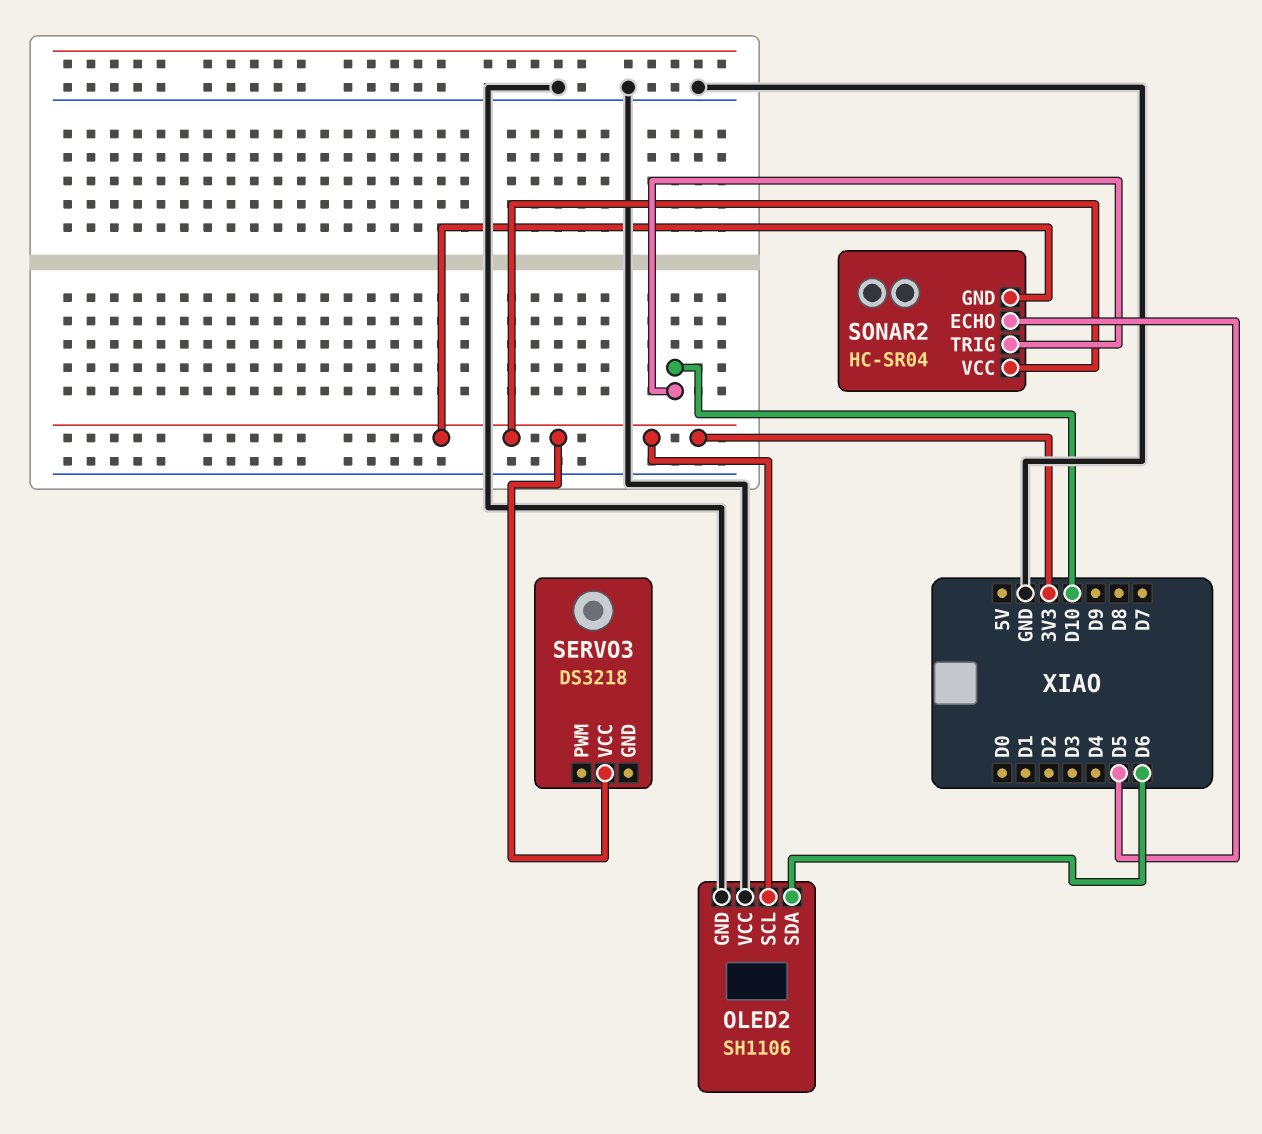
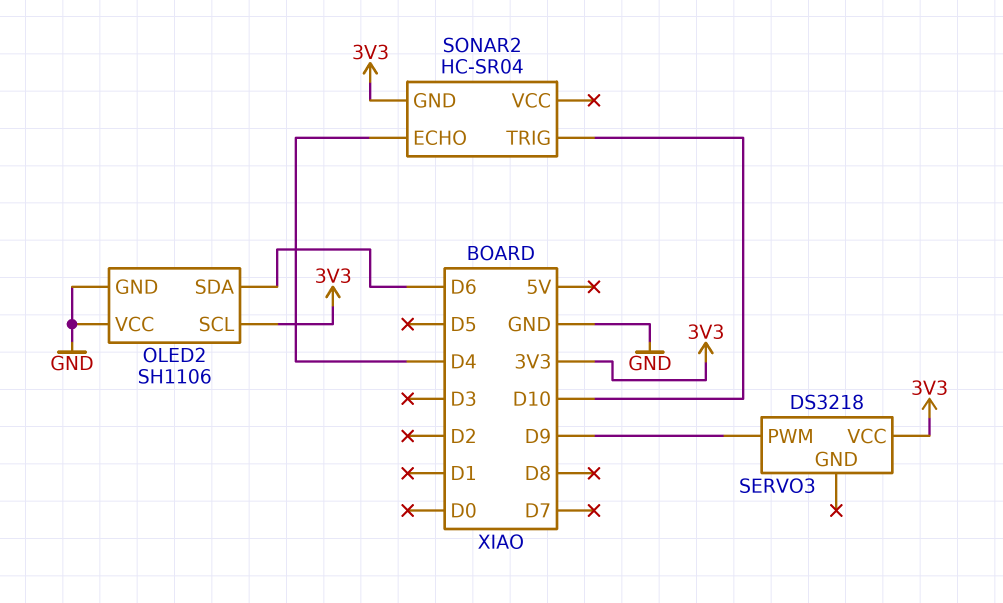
SERVO3 pin PWM: none -> D9
SONAR2 pin ECHO: D5 -> D4
SONAR2 pin VCC: 3V3 -> none

